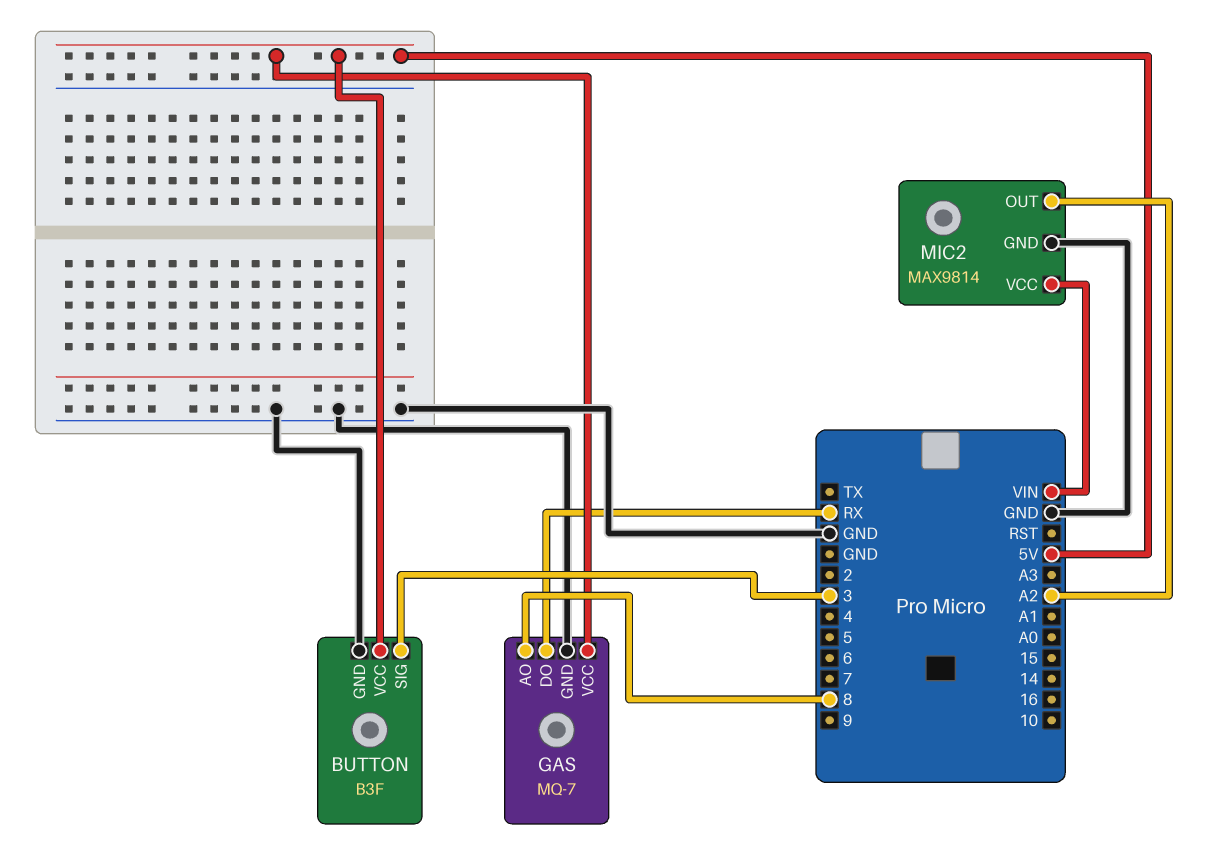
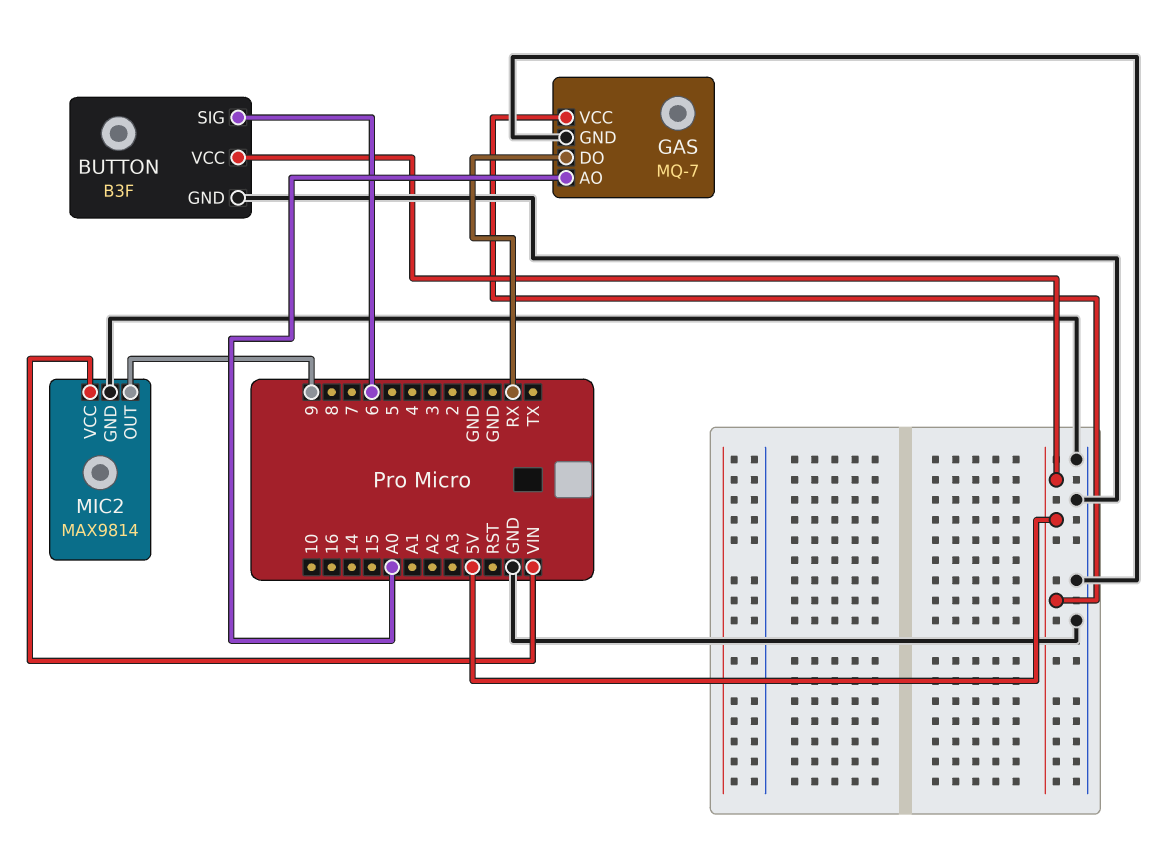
BUTTON pin SIG: 3 -> 6
GAS pin AO: 8 -> A0
MIC2 pin OUT: A2 -> 9

